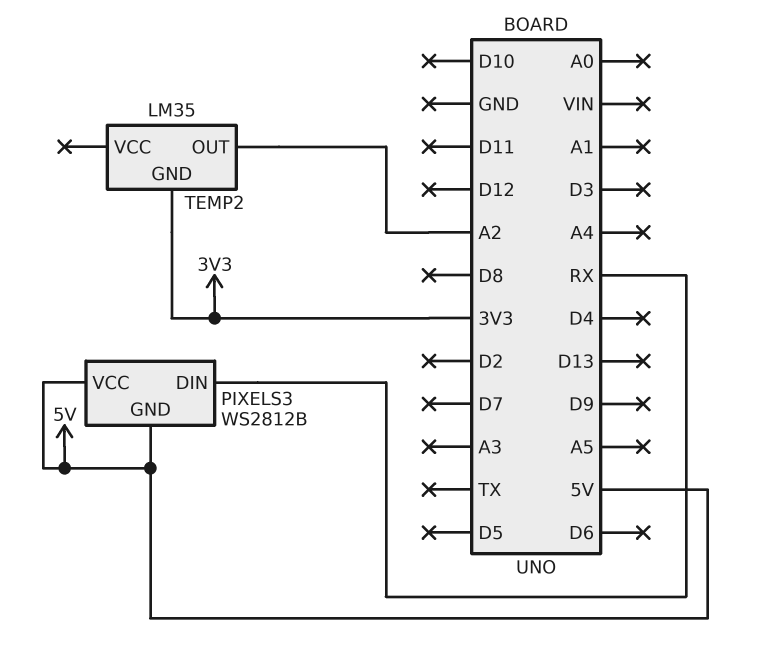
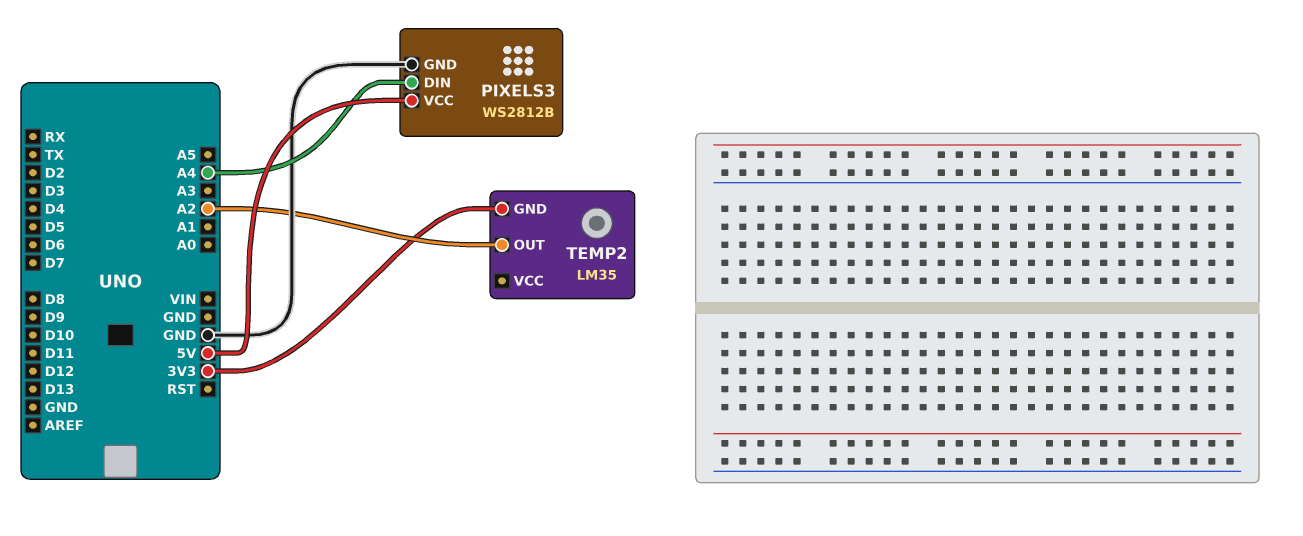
PIXELS3 pin DIN: RX -> A4
PIXELS3 pin GND: 5V -> GND

